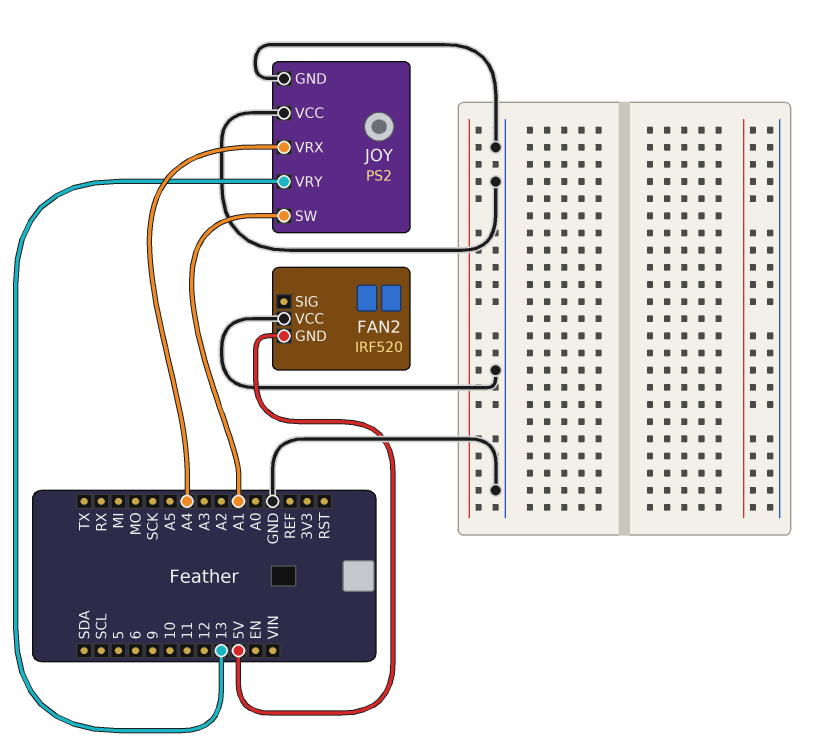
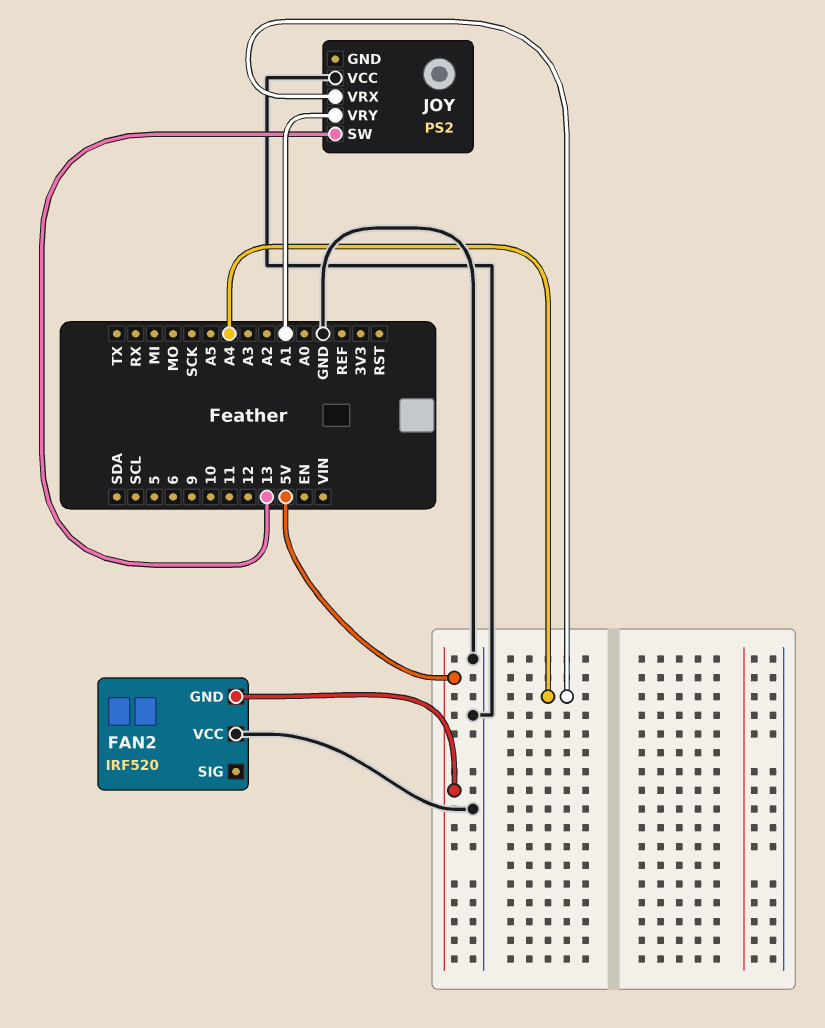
JOY pin GND: GND -> none
JOY pin SW: A1 -> 13
JOY pin VRY: 13 -> A1

